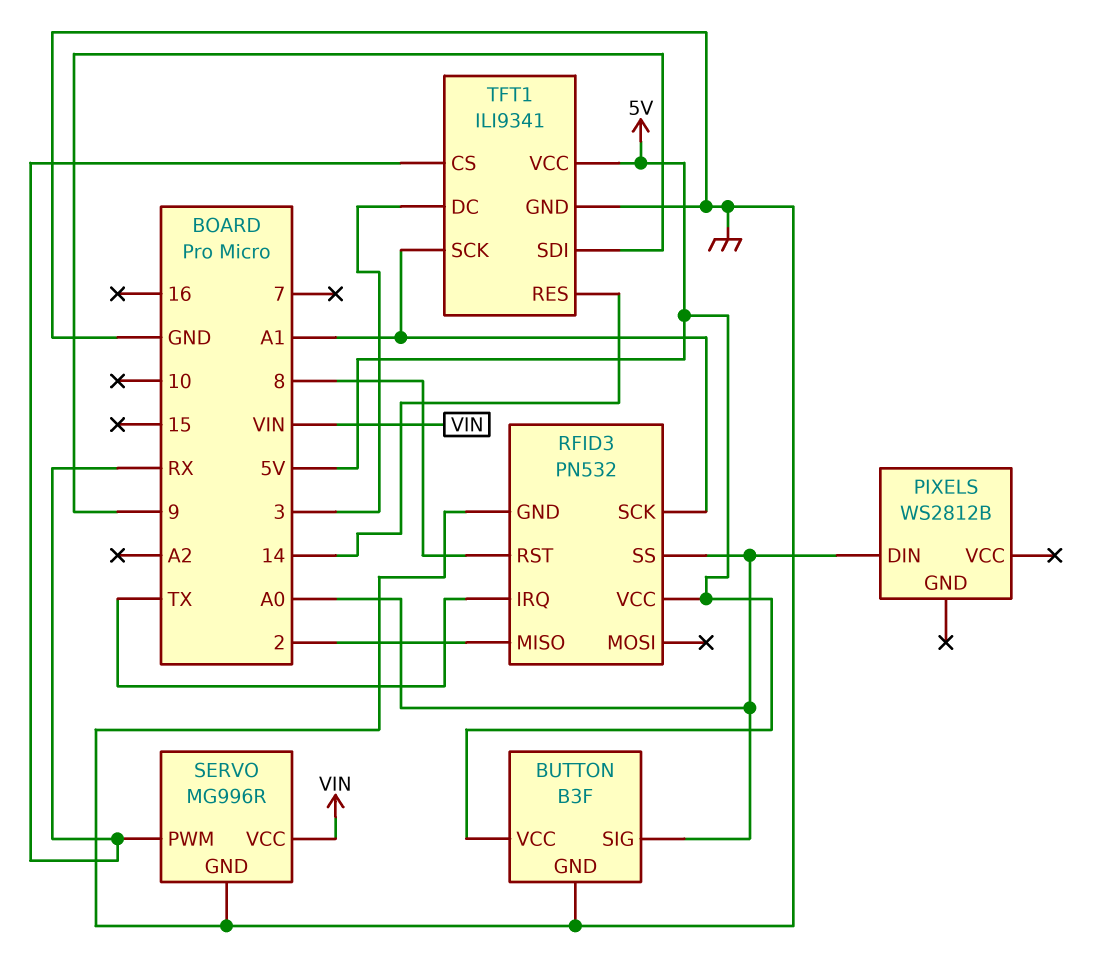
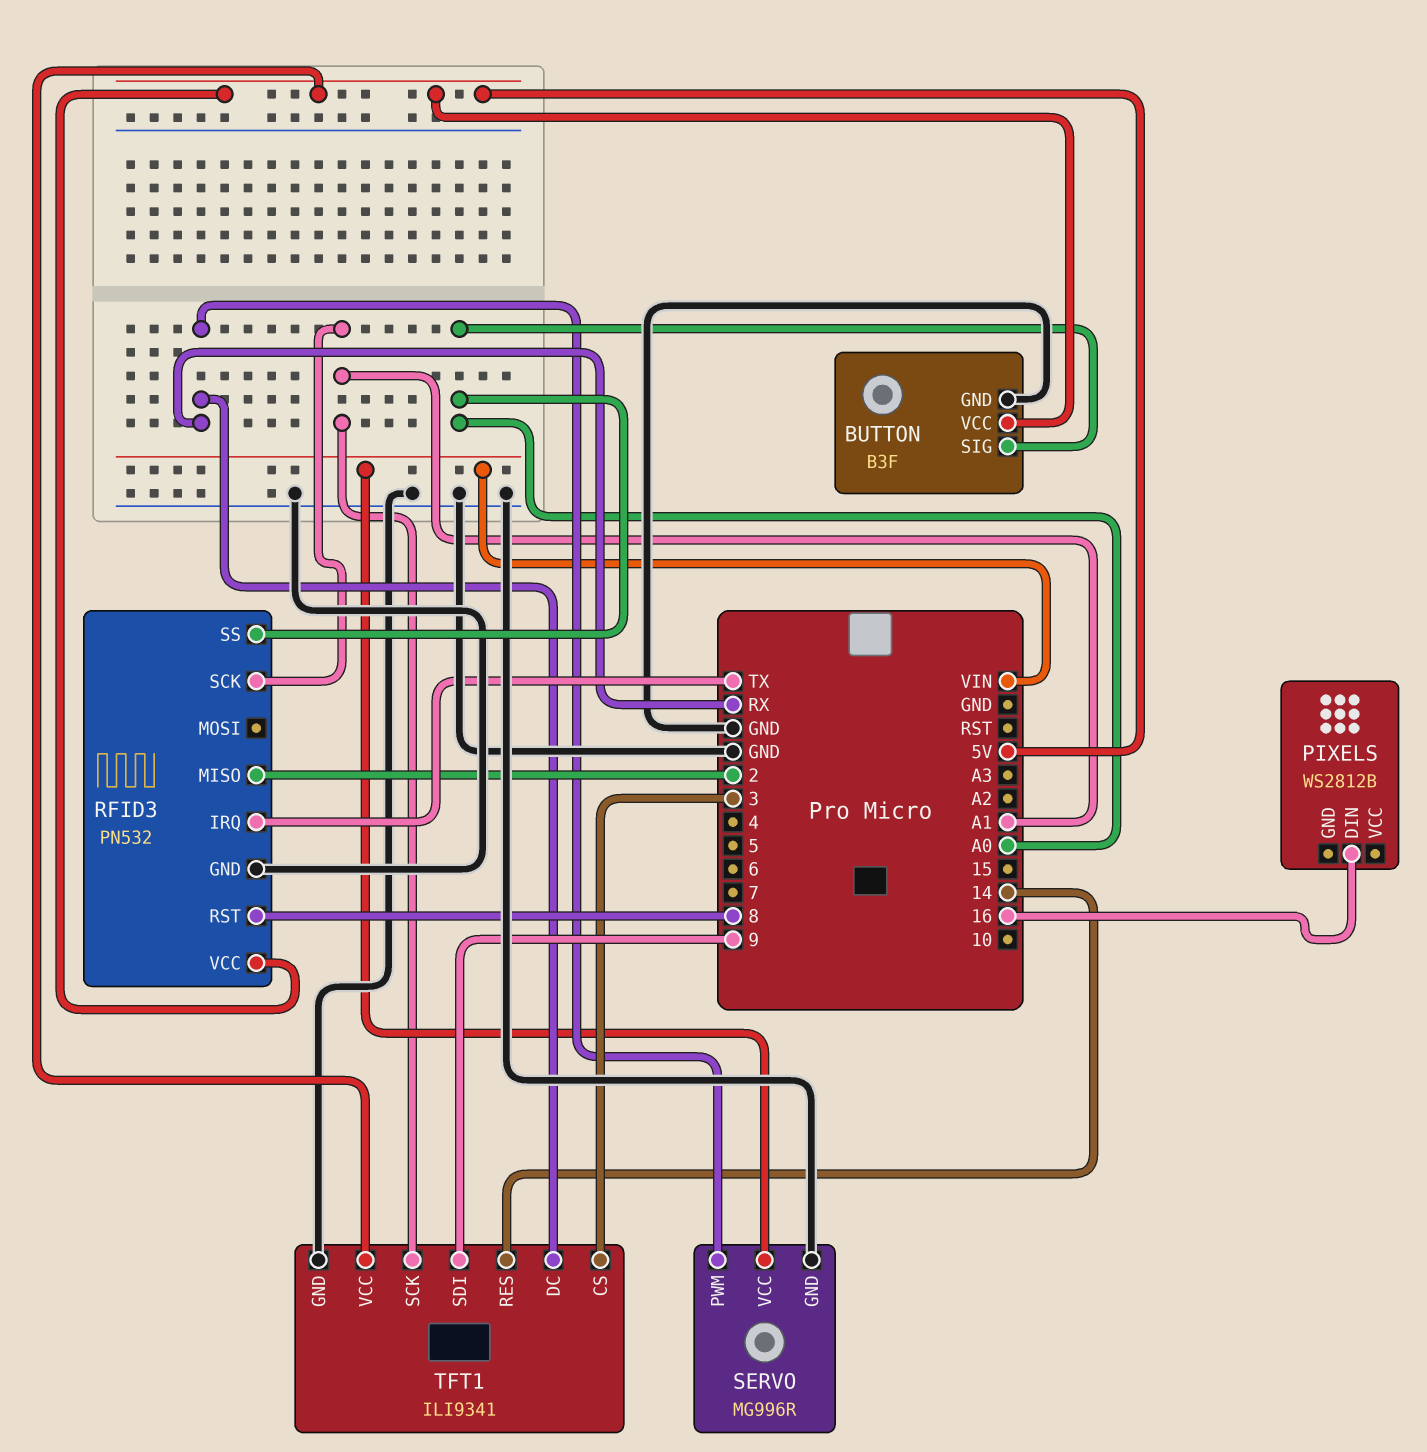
PIXELS pin DIN: A0 -> 16
TFT1 pin CS: RX -> 3
TFT1 pin DC: 3 -> RX

